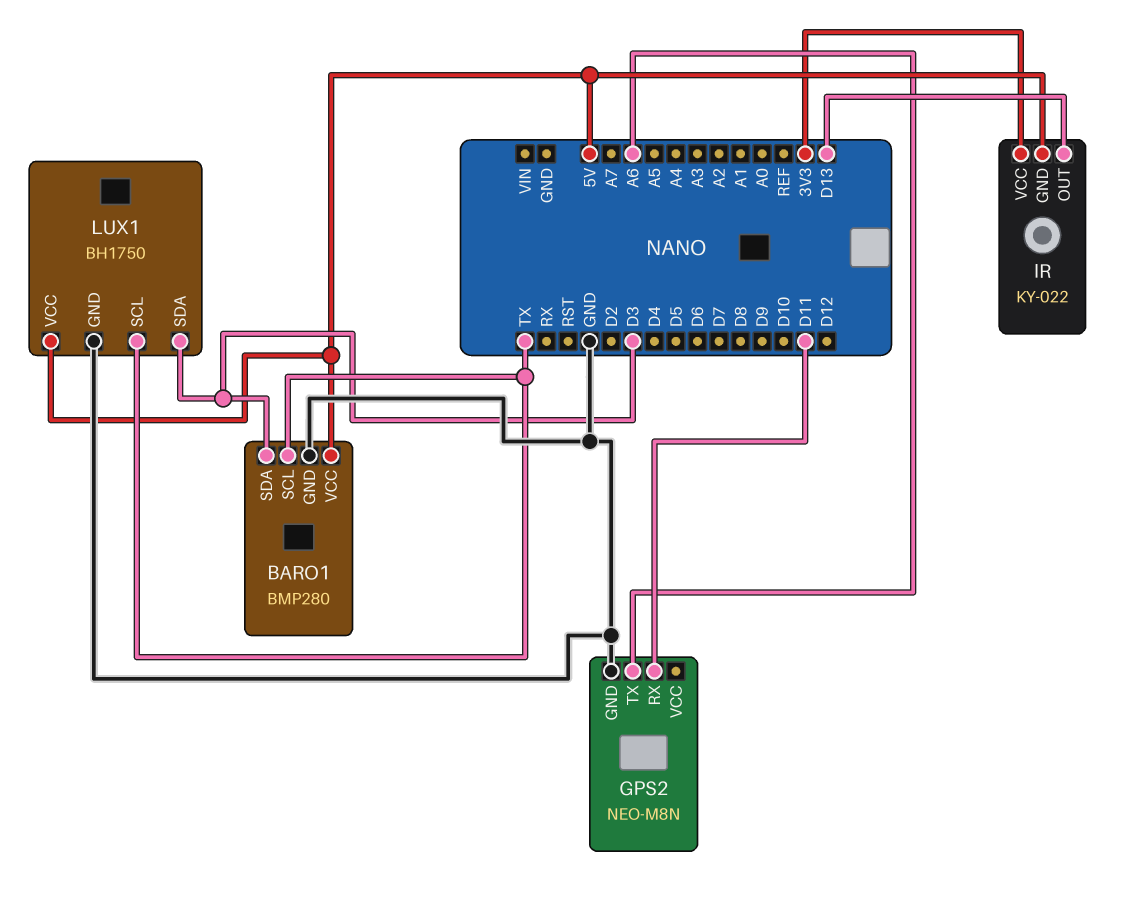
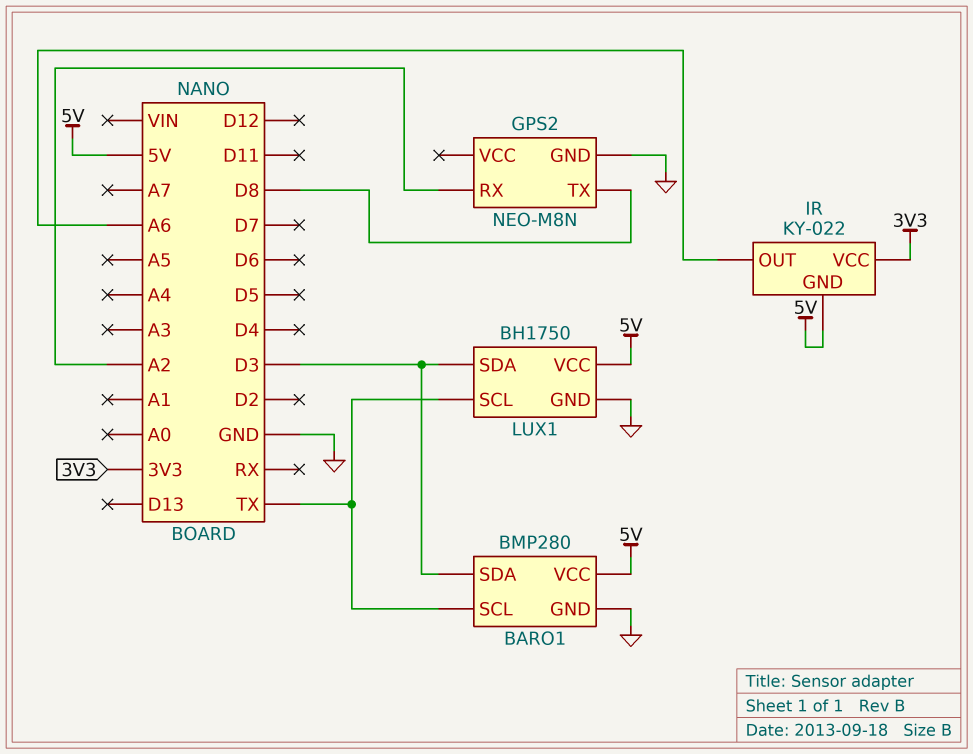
GPS2 pin RX: D11 -> A2
GPS2 pin TX: A6 -> D8
IR pin OUT: D13 -> A6

